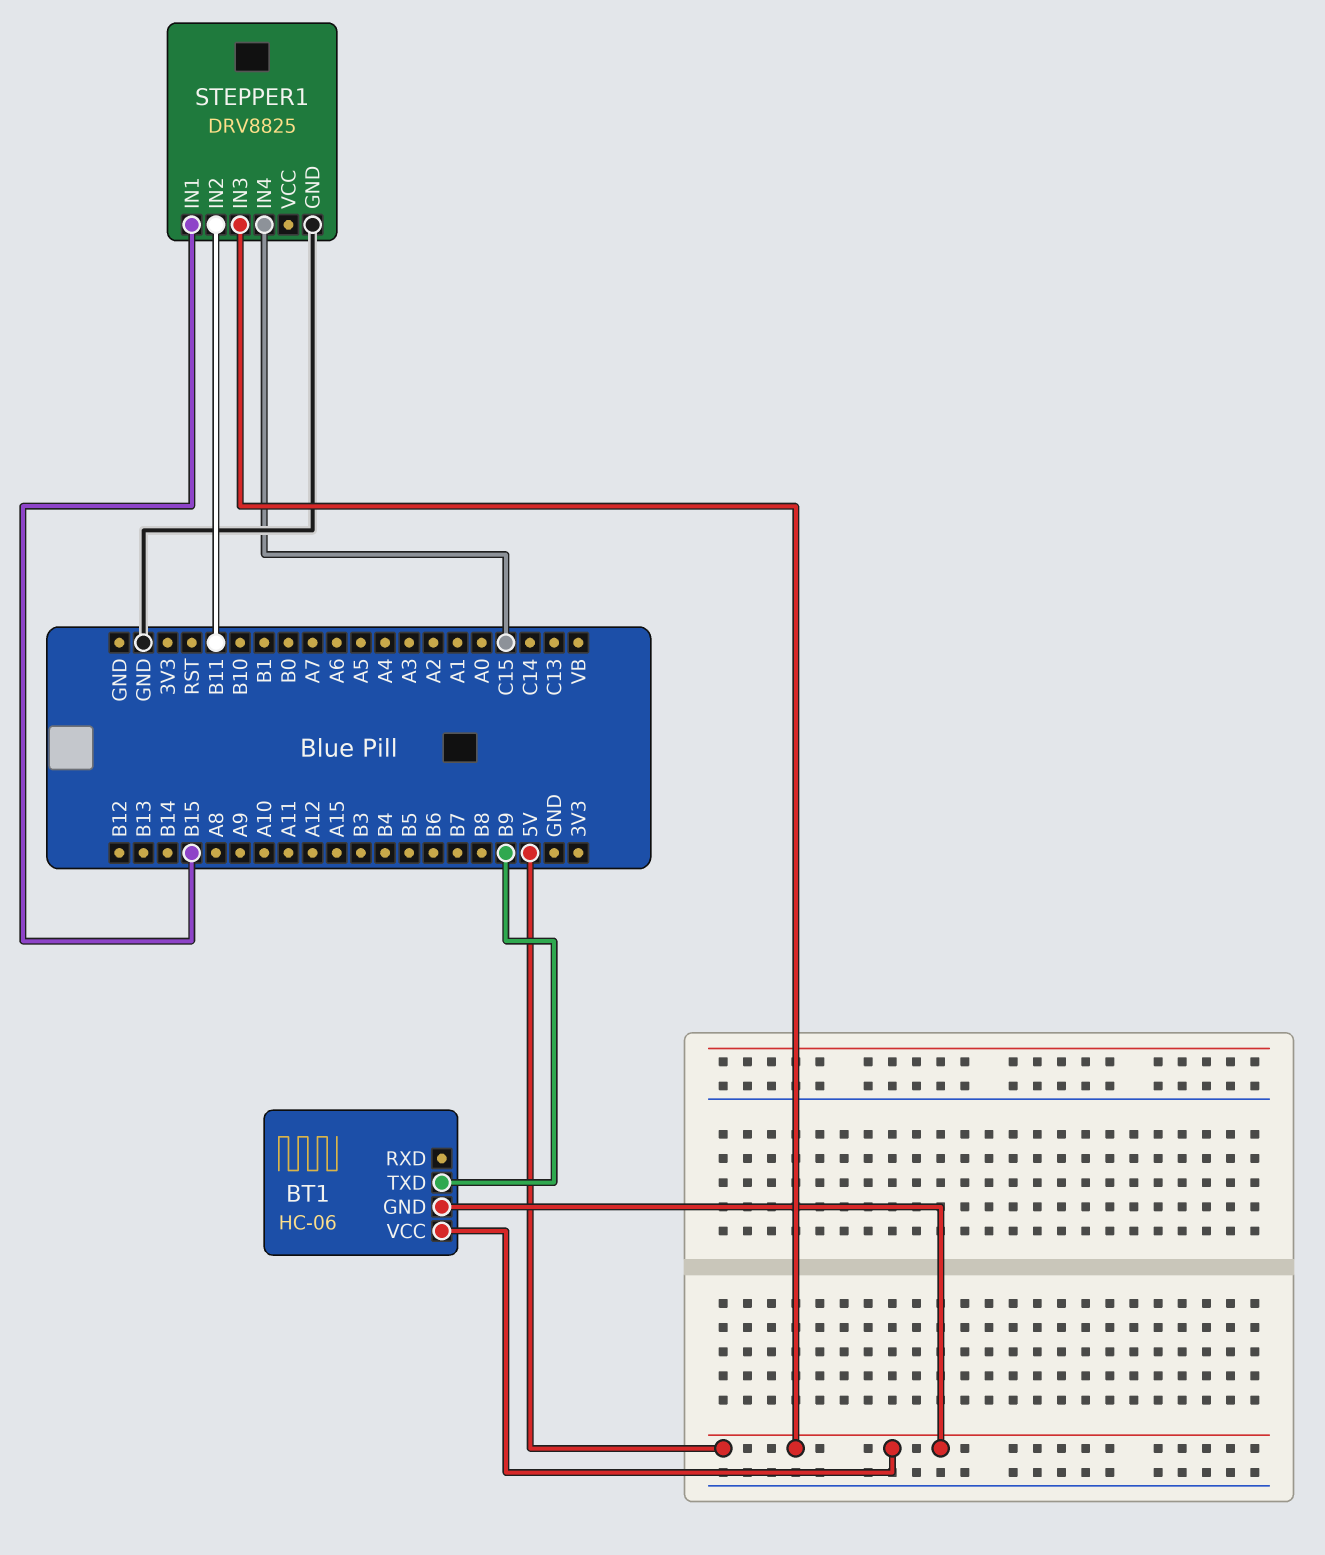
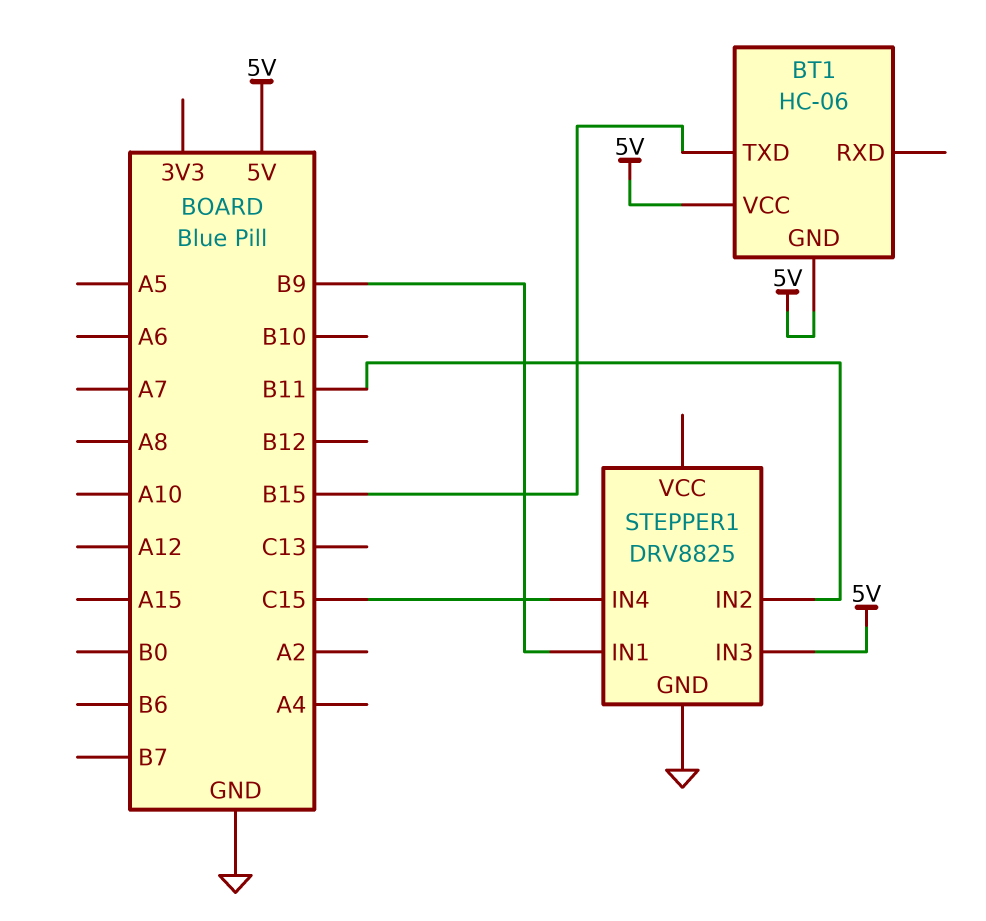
BT1 pin TXD: B9 -> B15
STEPPER1 pin IN1: B15 -> B9

